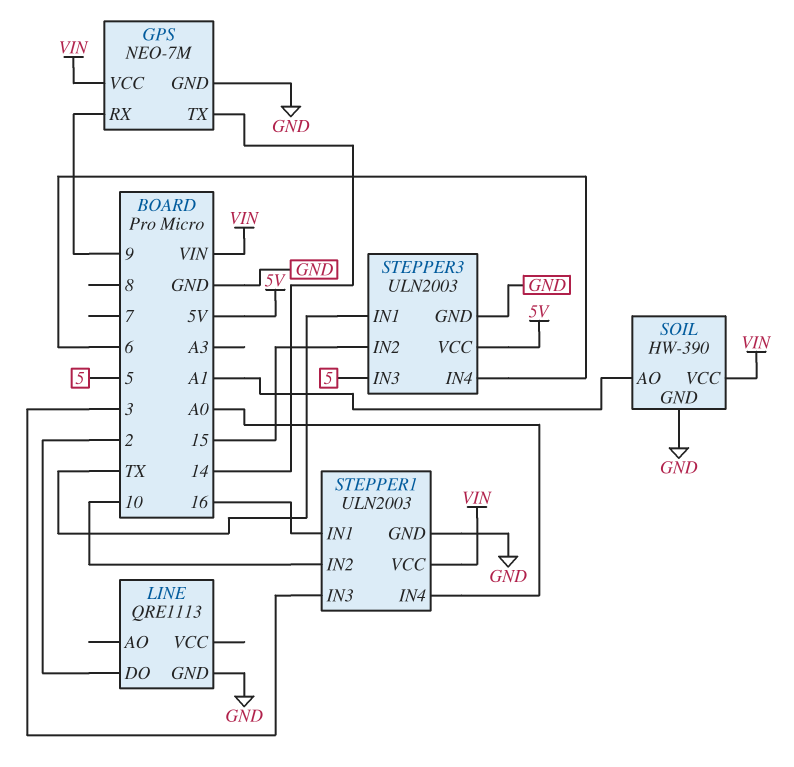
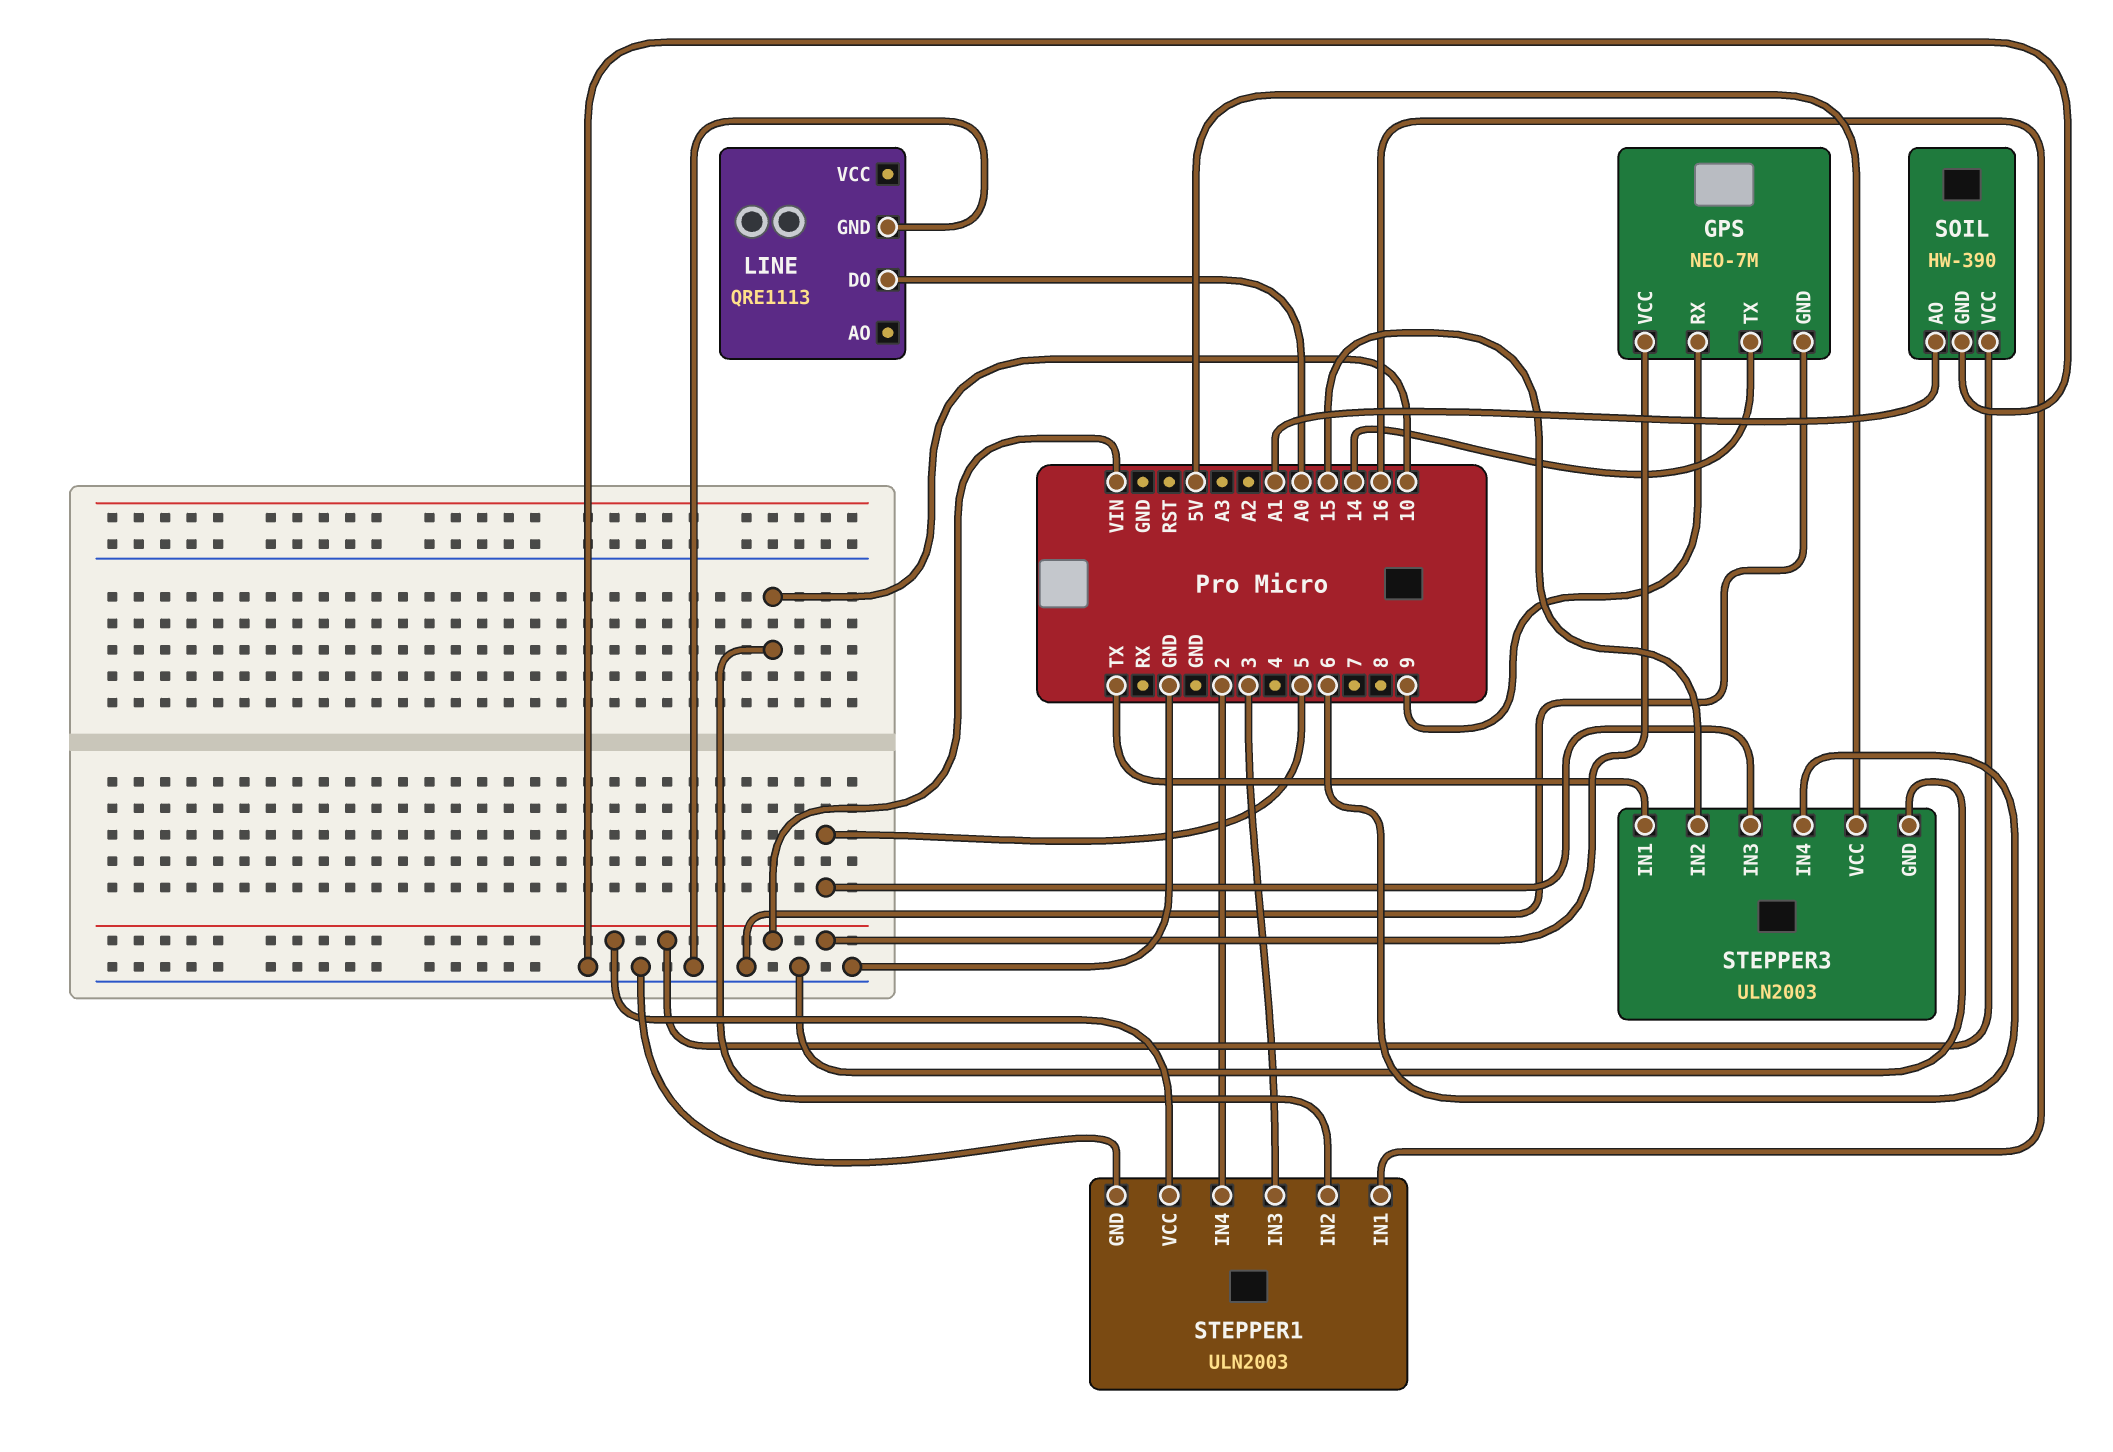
LINE pin DO: 2 -> A0
STEPPER1 pin IN4: A0 -> 2

